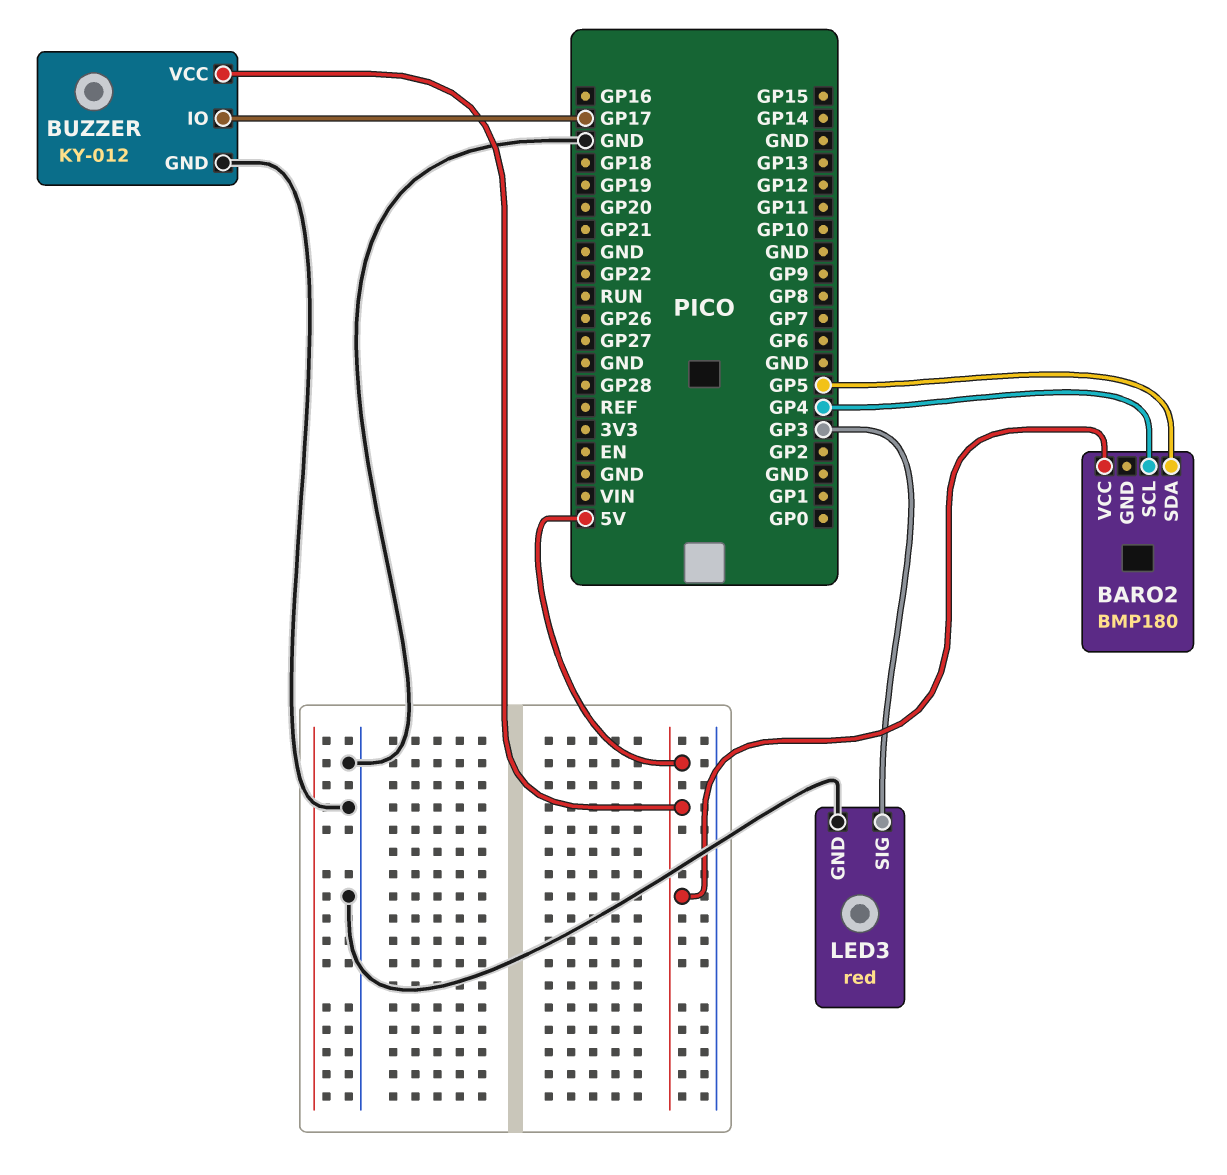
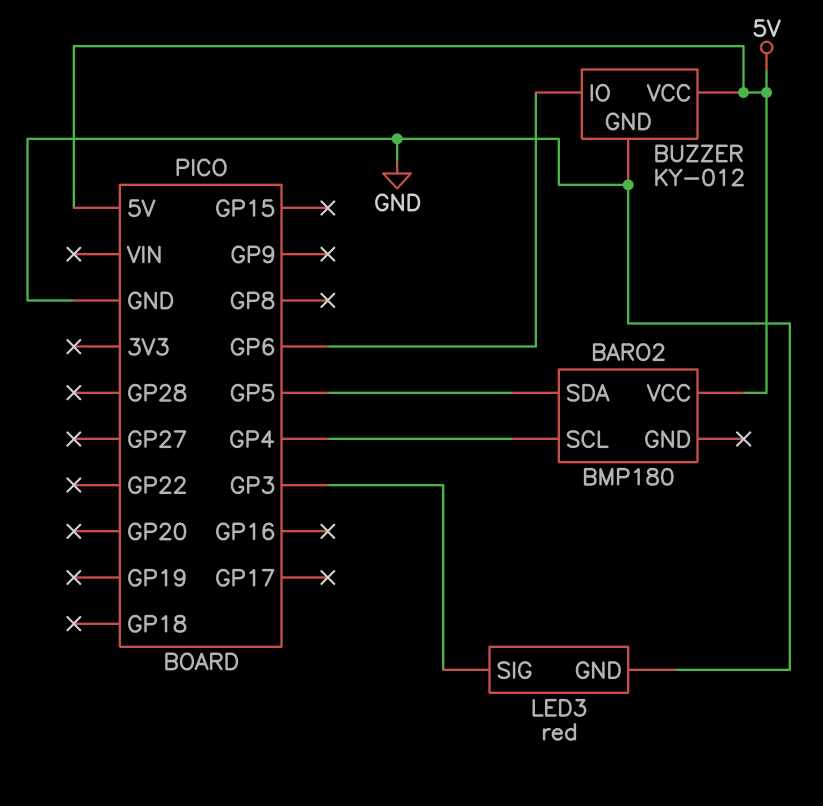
BUZZER pin IO: GP17 -> GP6

